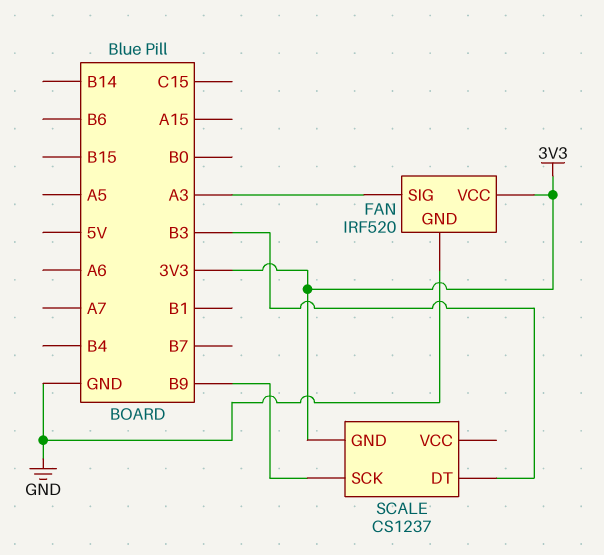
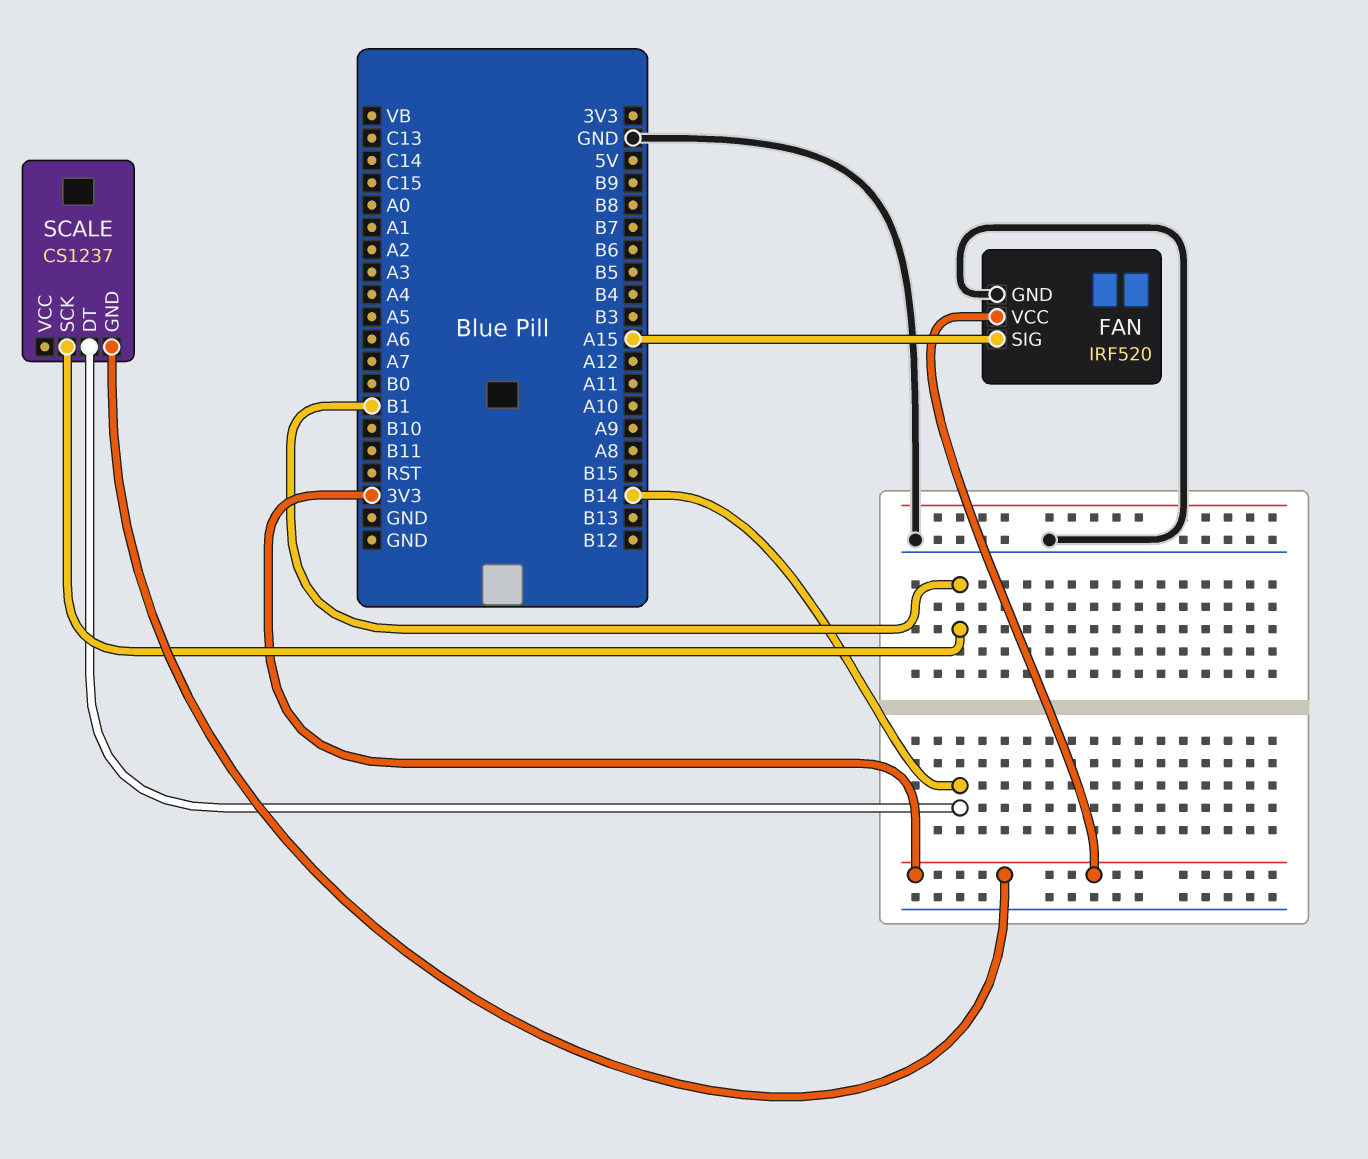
FAN pin SIG: A3 -> A15
SCALE pin DT: B3 -> B14
SCALE pin SCK: B9 -> B1

